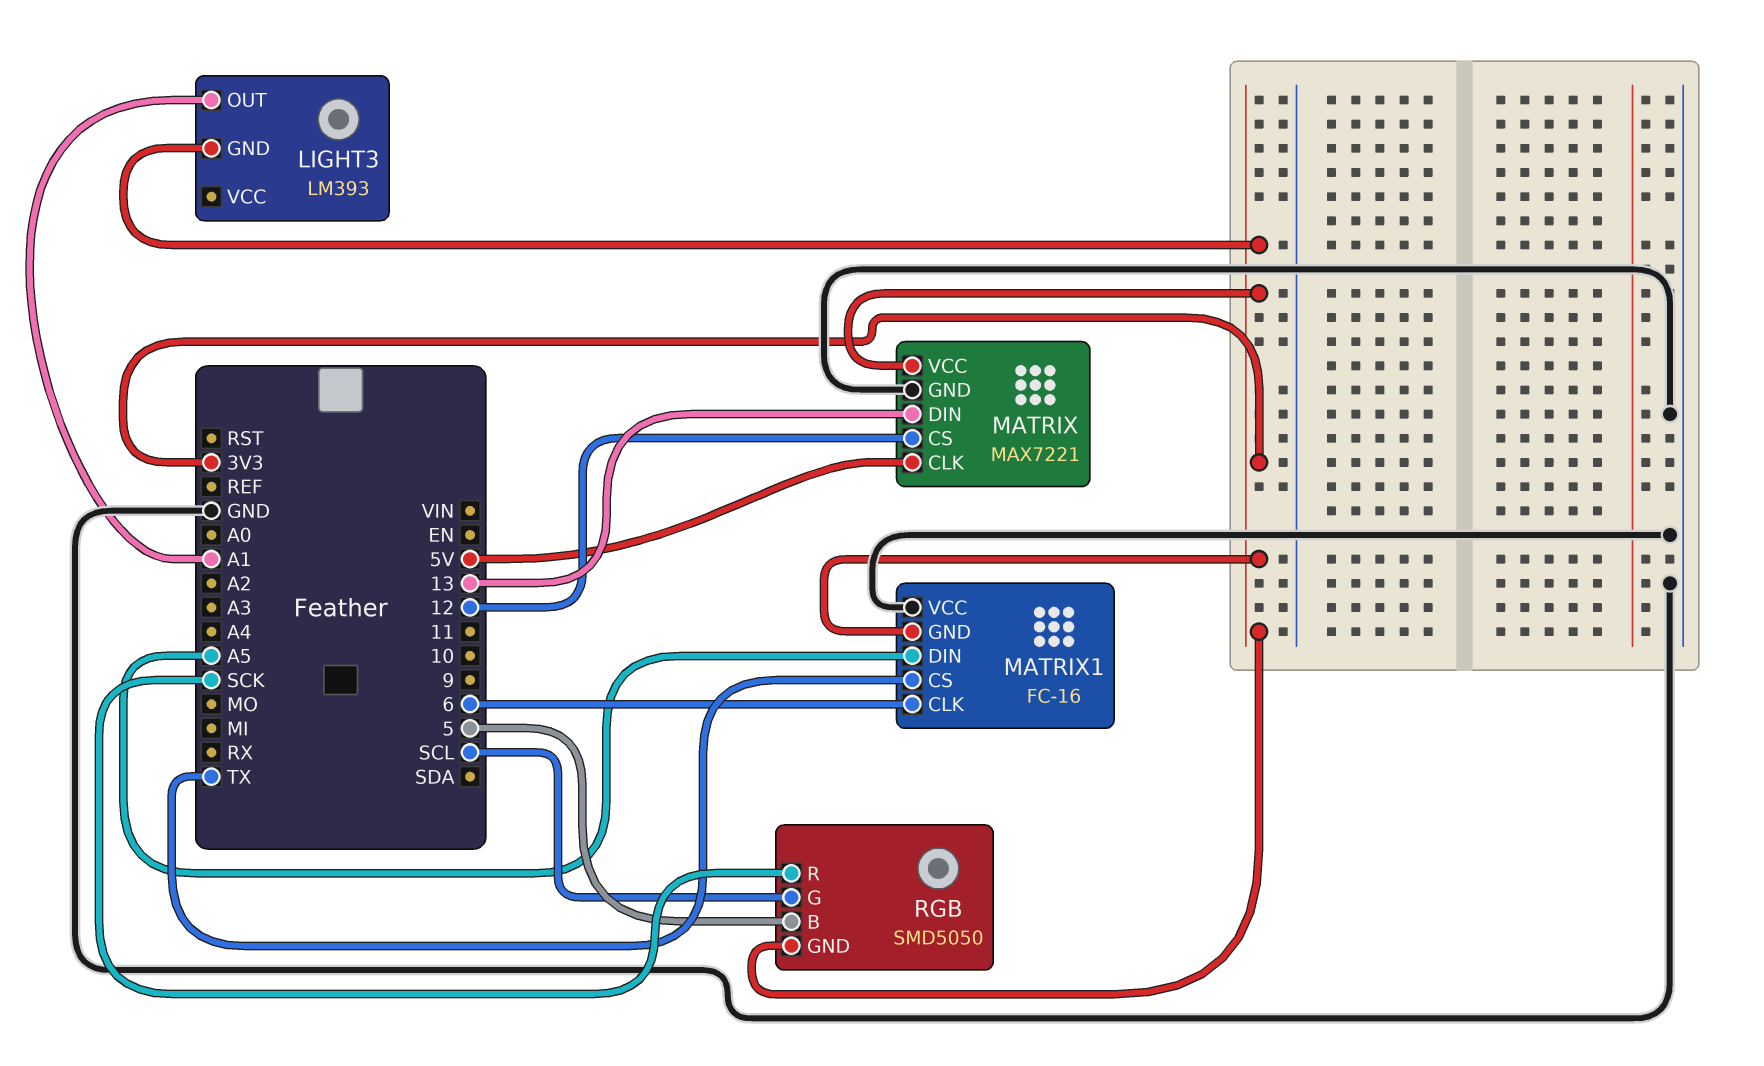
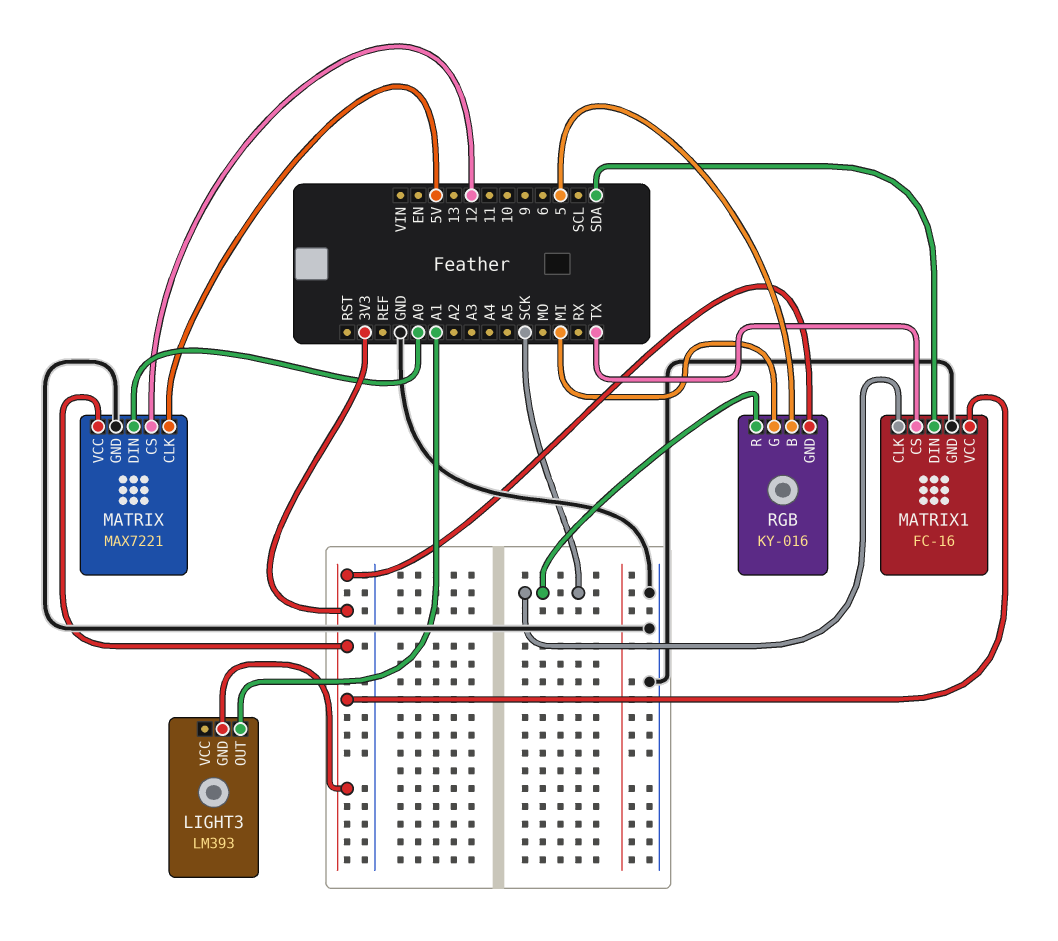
MATRIX pin DIN: 13 -> A0
MATRIX1 pin CLK: 6 -> SCK
MATRIX1 pin DIN: A5 -> SDA
MATRIX1 pin GND: 3V3 -> GND
MATRIX1 pin VCC: GND -> 3V3
RGB: SMD5050 -> KY-016
RGB pin G: SCL -> MI

